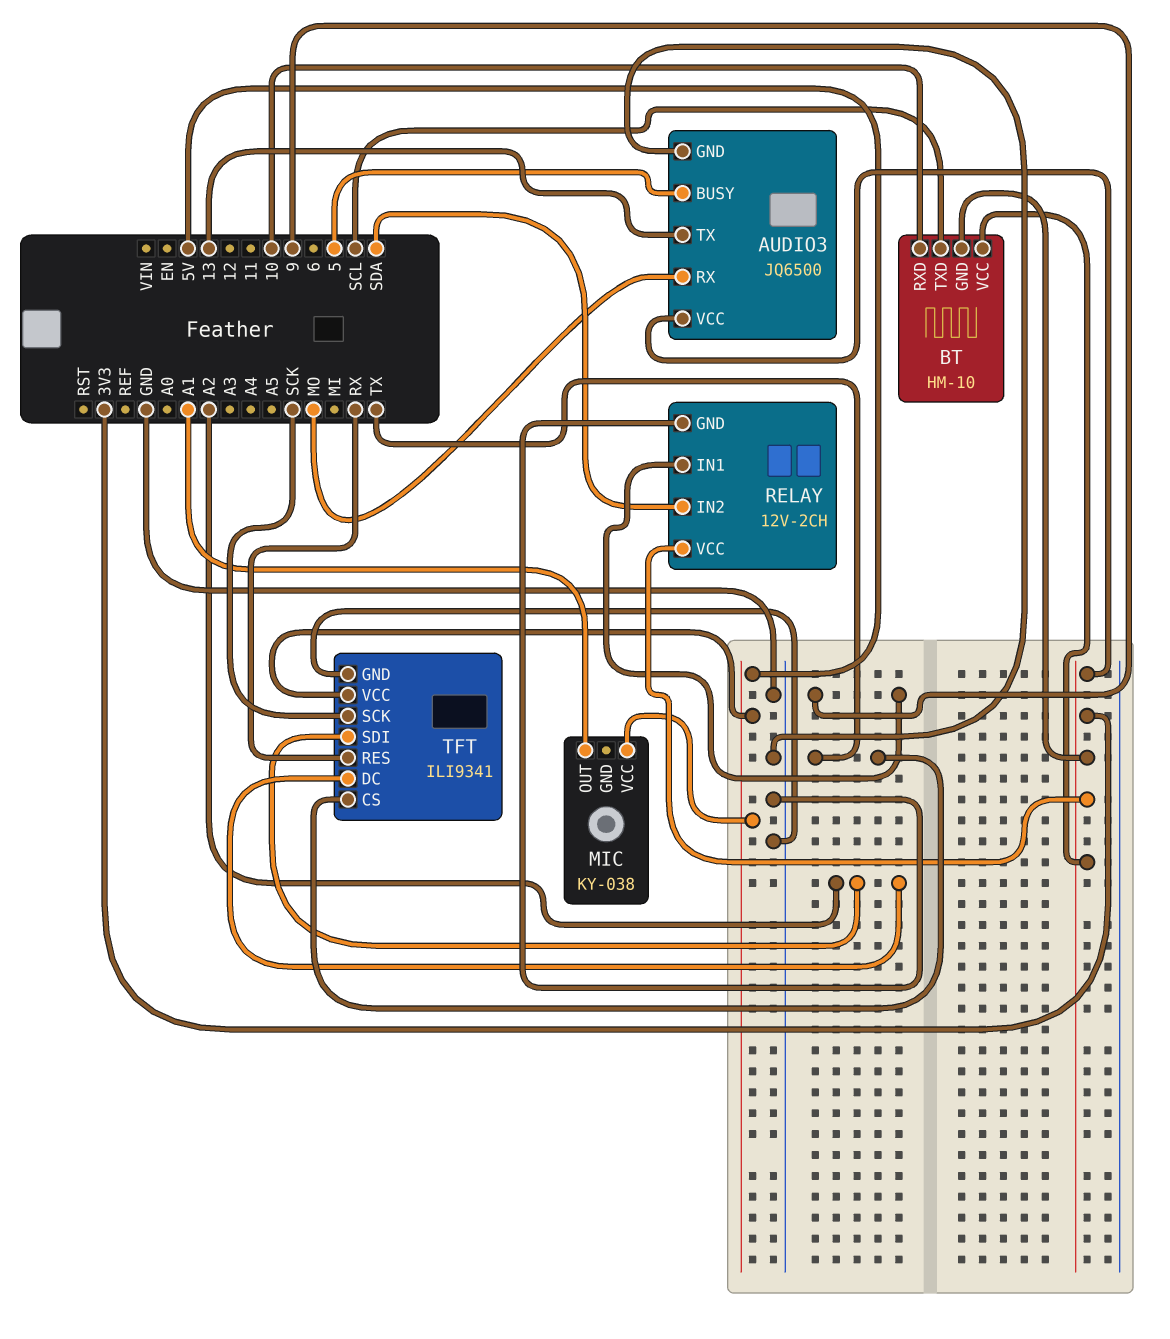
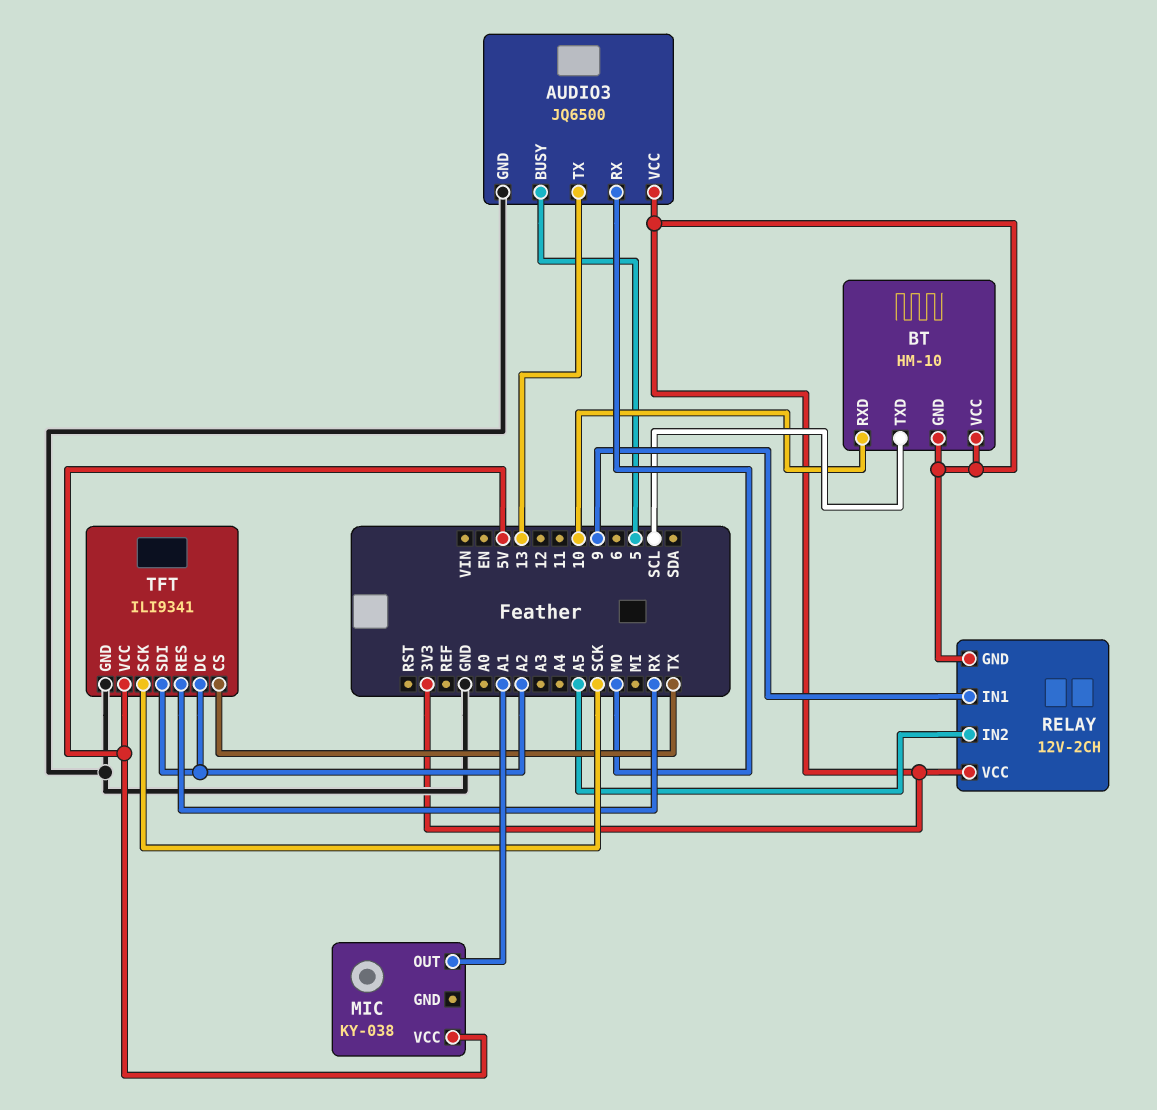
RELAY pin GND: GND -> 3V3
RELAY pin IN2: SDA -> A5

